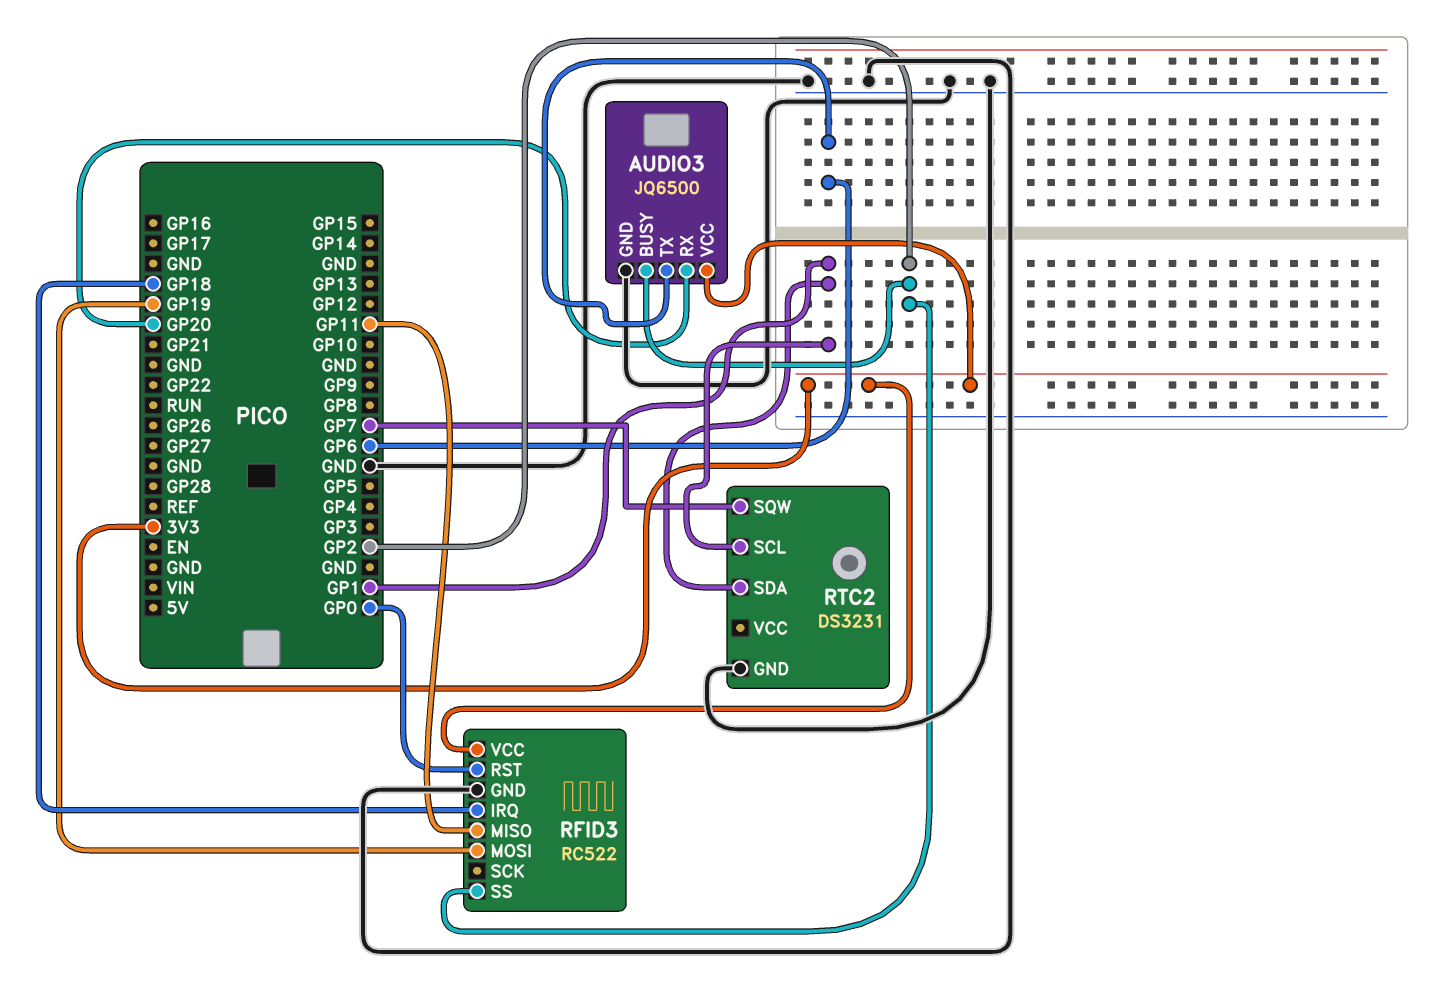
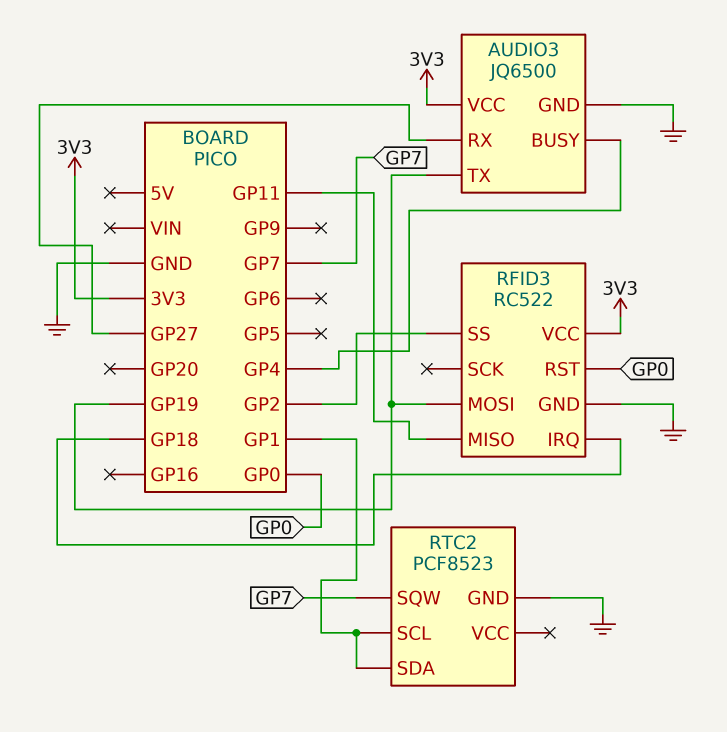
AUDIO3 pin BUSY: GP2 -> GP4
AUDIO3 pin RX: GP20 -> GP27
AUDIO3 pin TX: GP6 -> GP19
RTC2: DS3231 -> PCF8523

